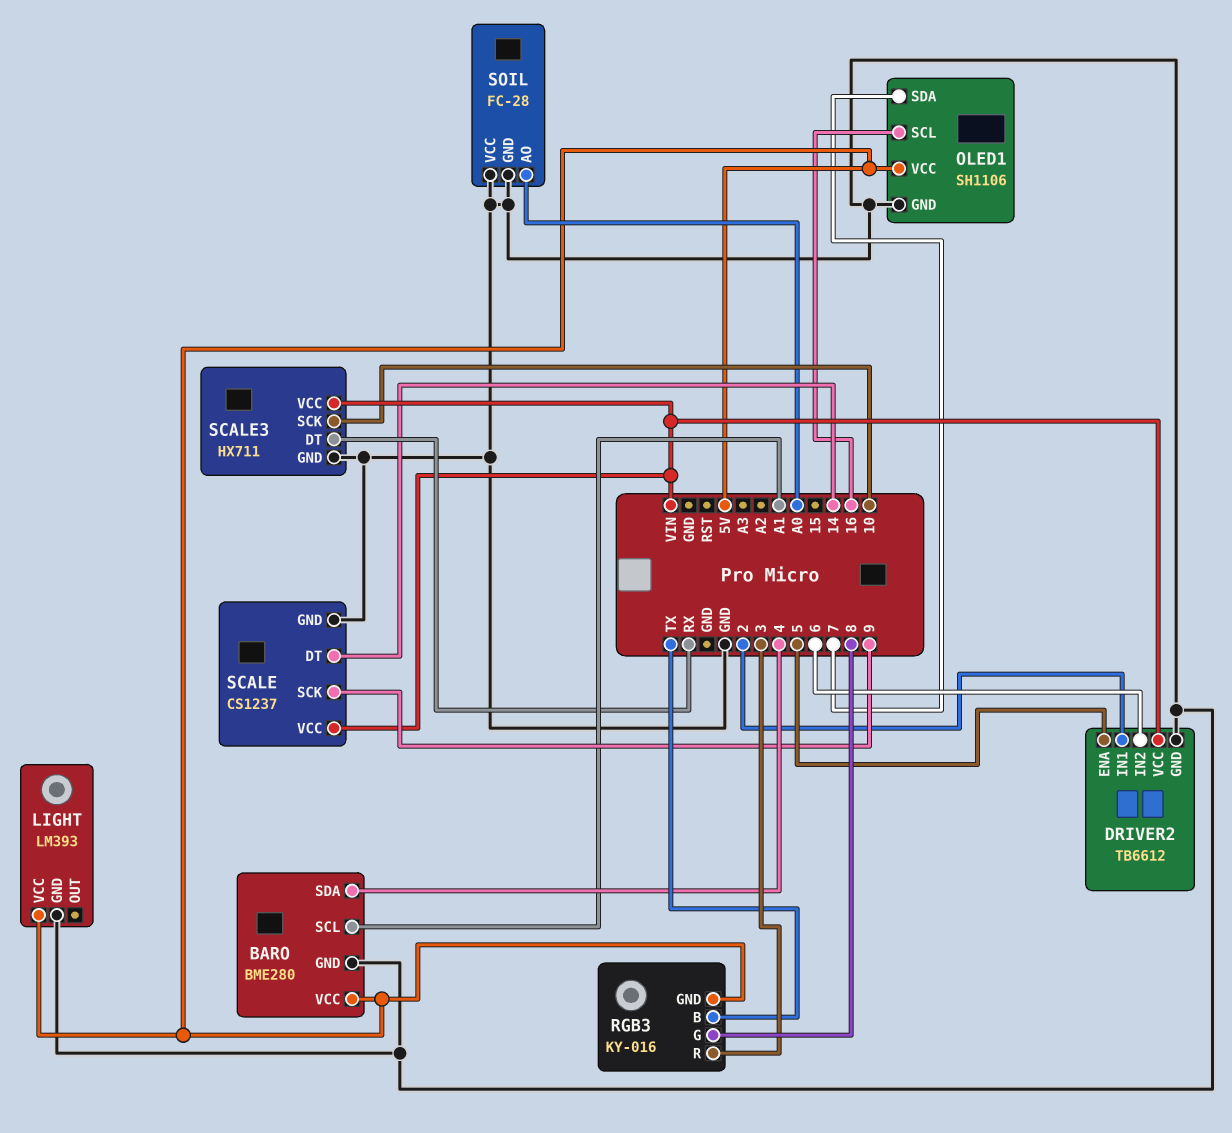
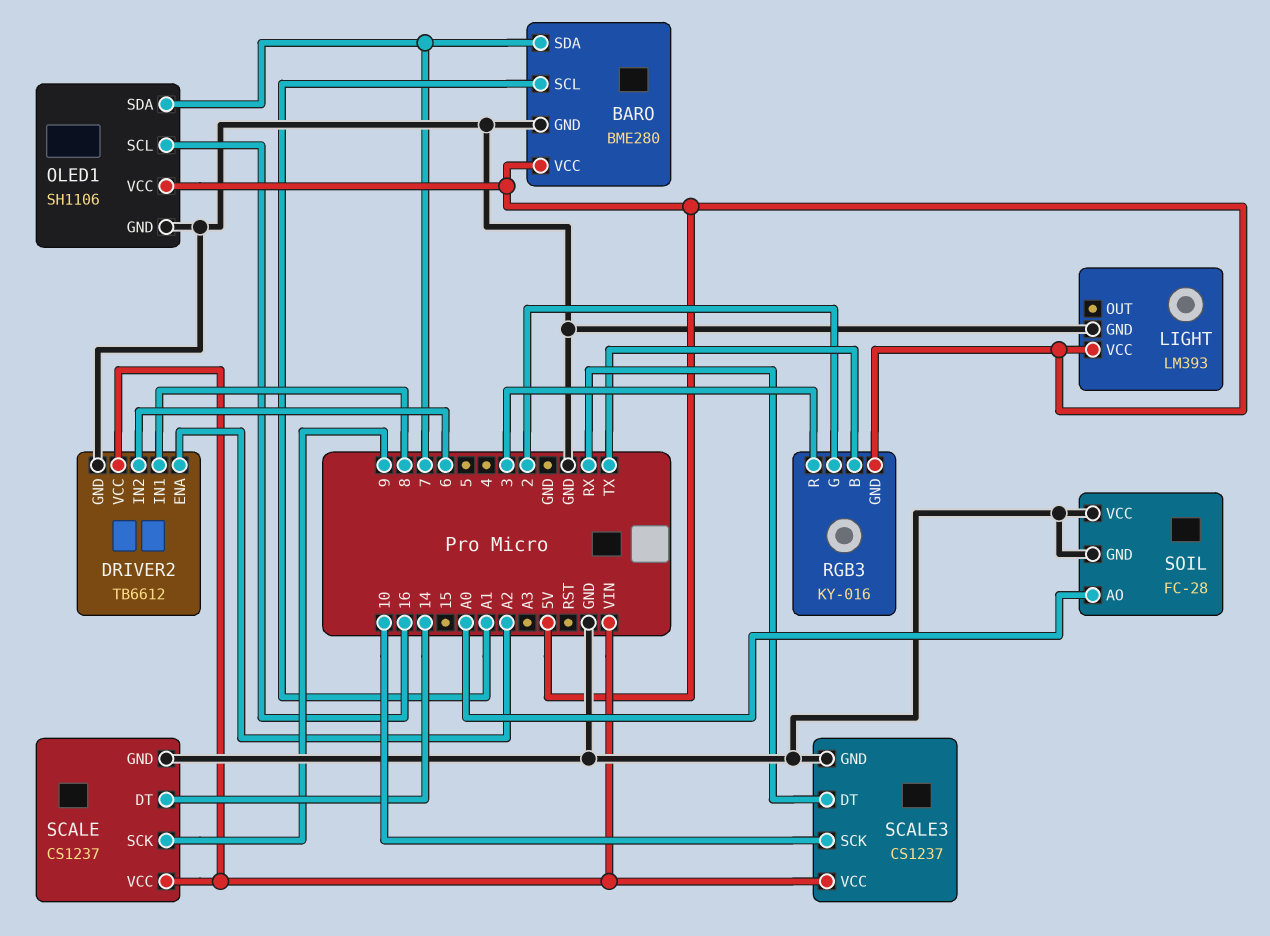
BARO pin SDA: 4 -> 7
DRIVER2 pin ENA: 5 -> A2
DRIVER2 pin IN1: 2 -> 8
RGB3 pin G: 8 -> 2
SCALE3: HX711 -> CS1237

